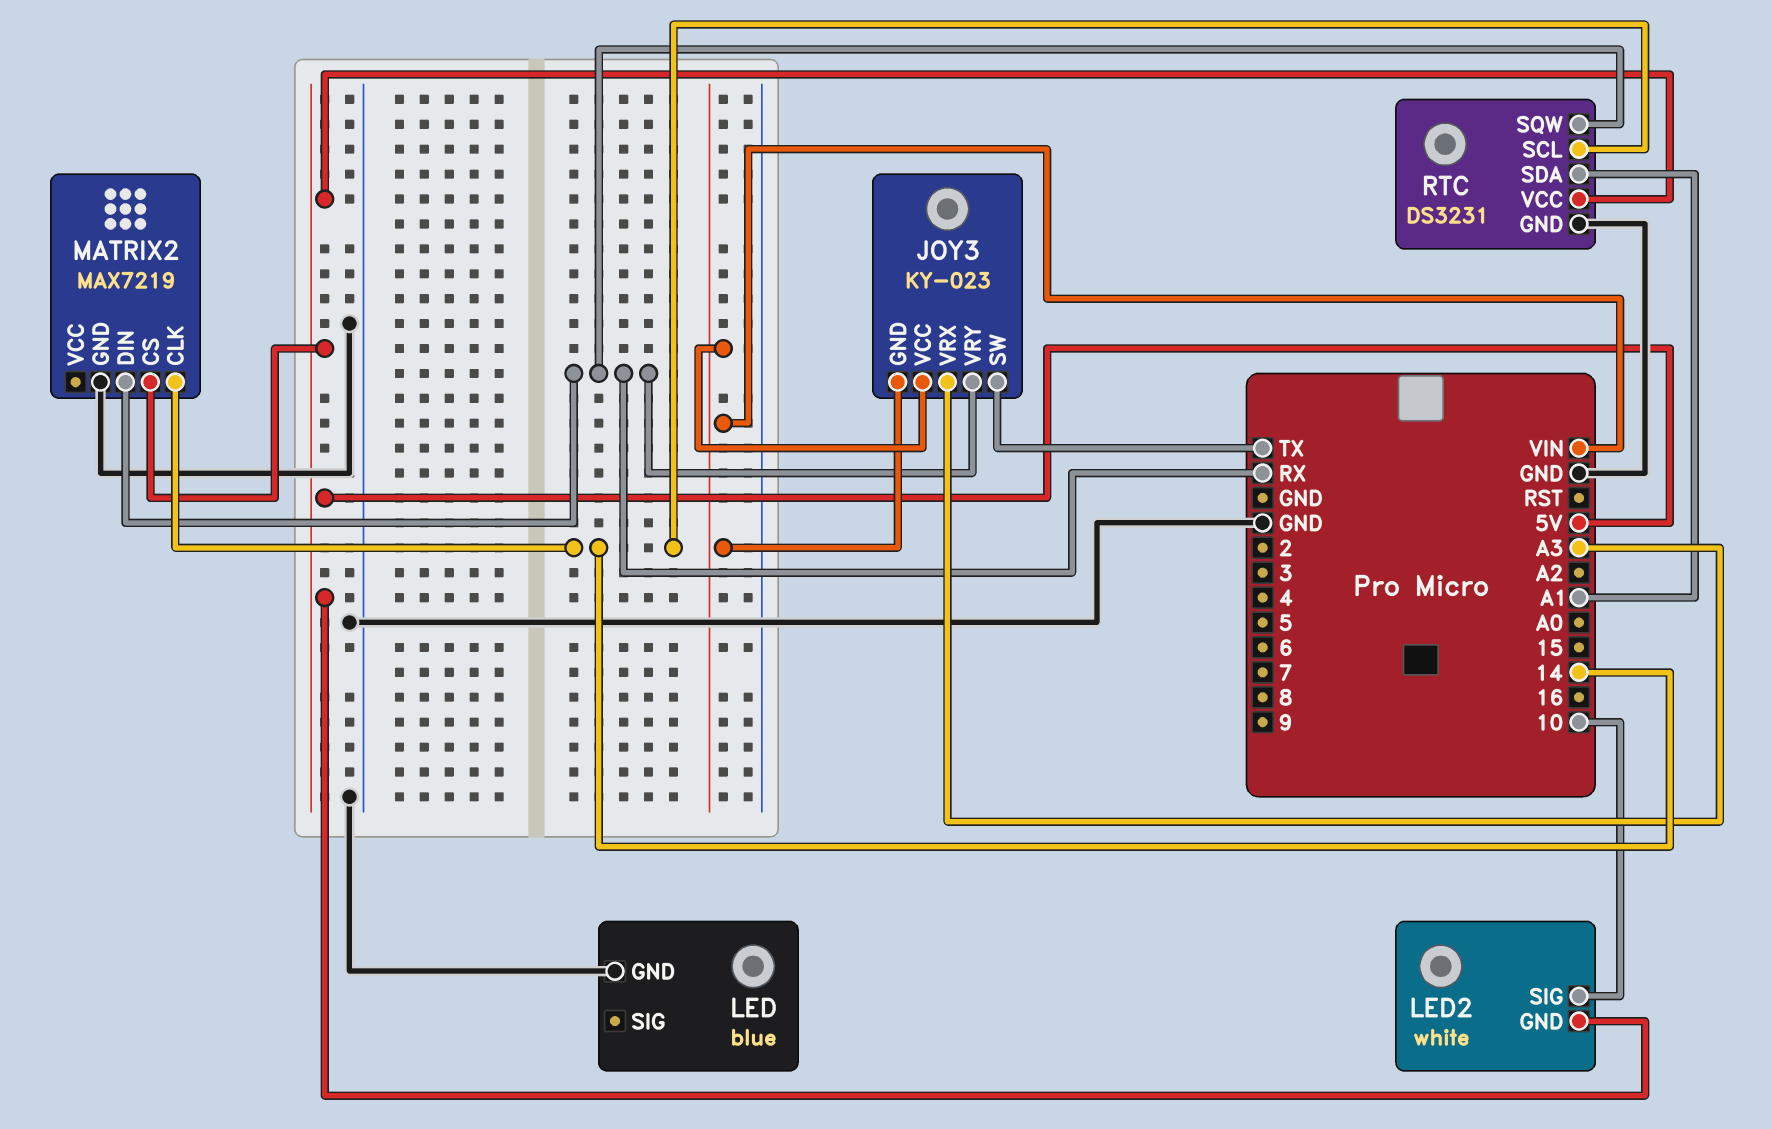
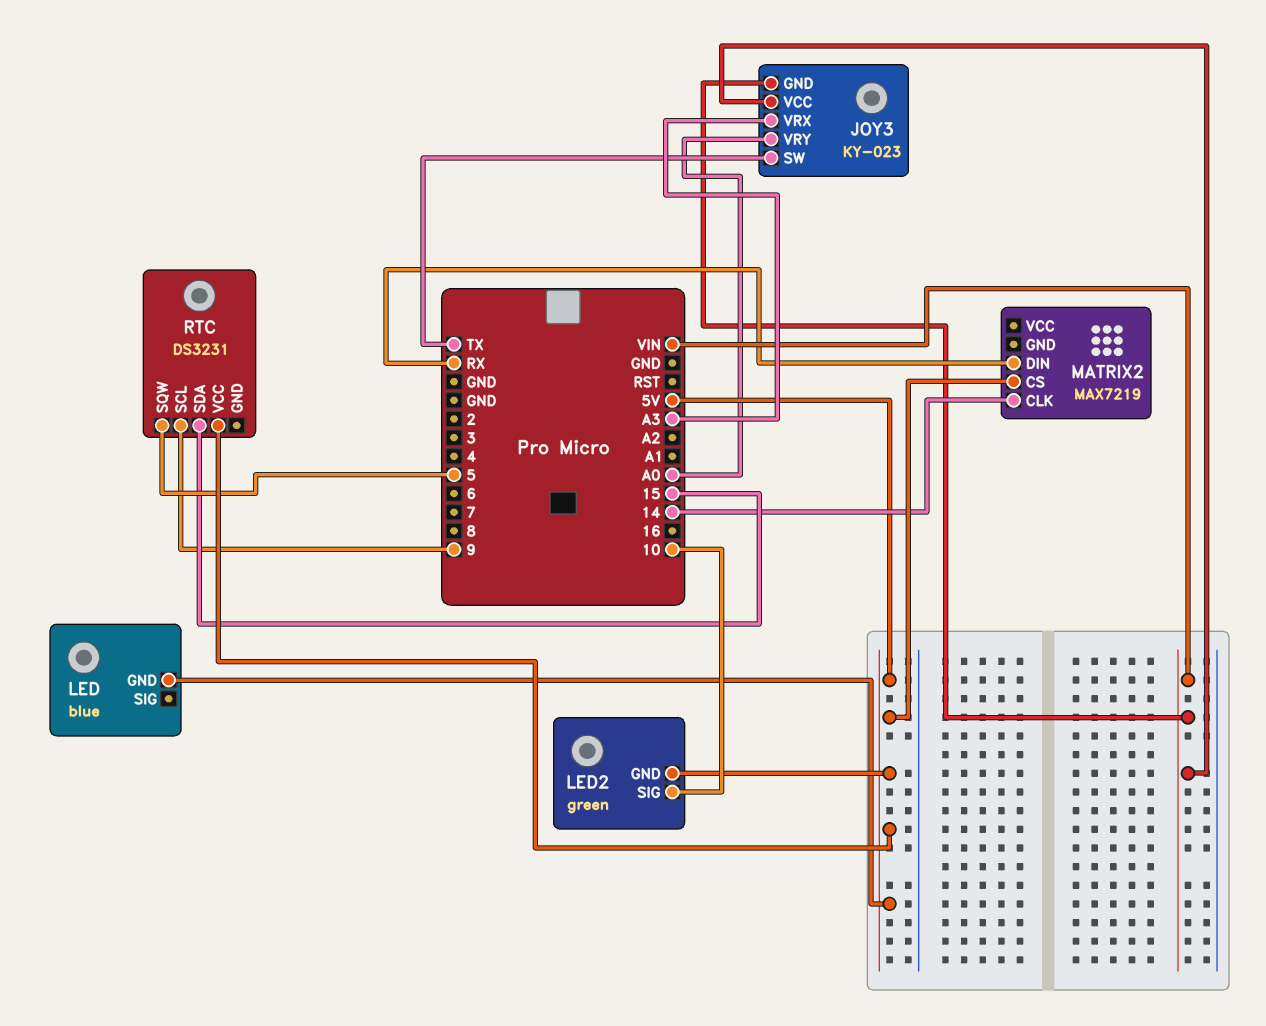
JOY3 pin VRY: RX -> A0
LED pin GND: GND -> 5V
LED2: white -> green
MATRIX2 pin GND: GND -> none
RTC pin GND: GND -> none
RTC pin SCL: 14 -> 9
RTC pin SDA: A1 -> 15
RTC pin SQW: RX -> 5

